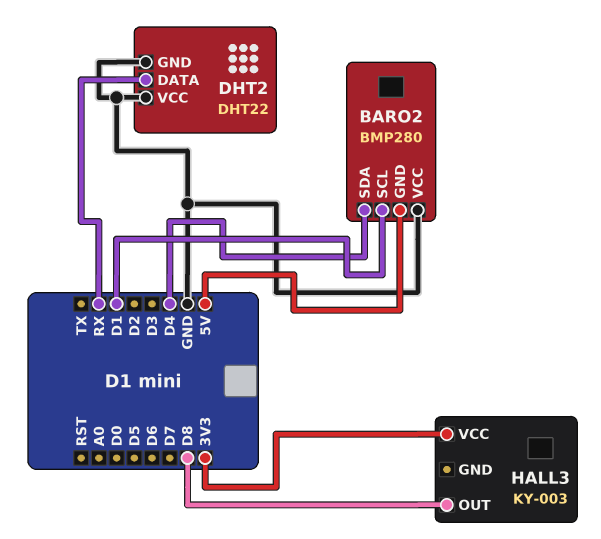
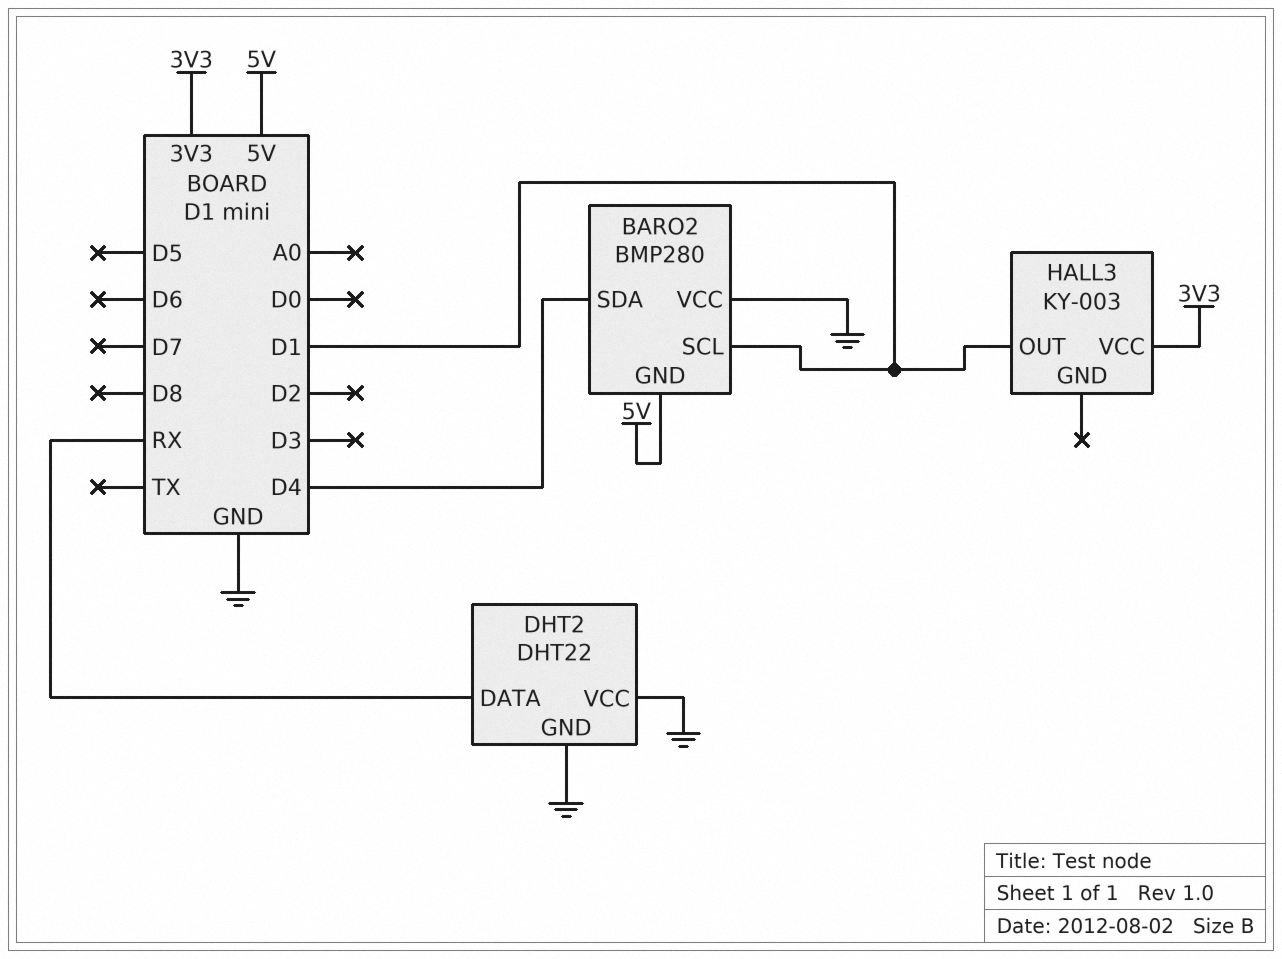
HALL3 pin OUT: D8 -> D1

